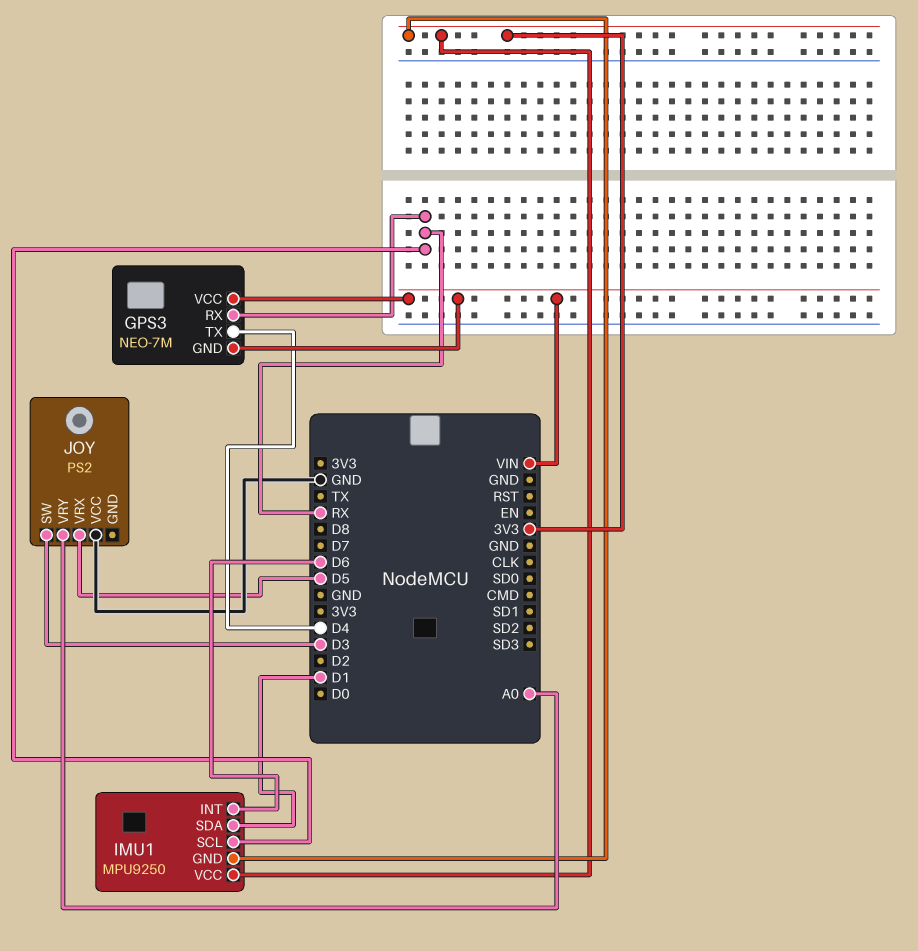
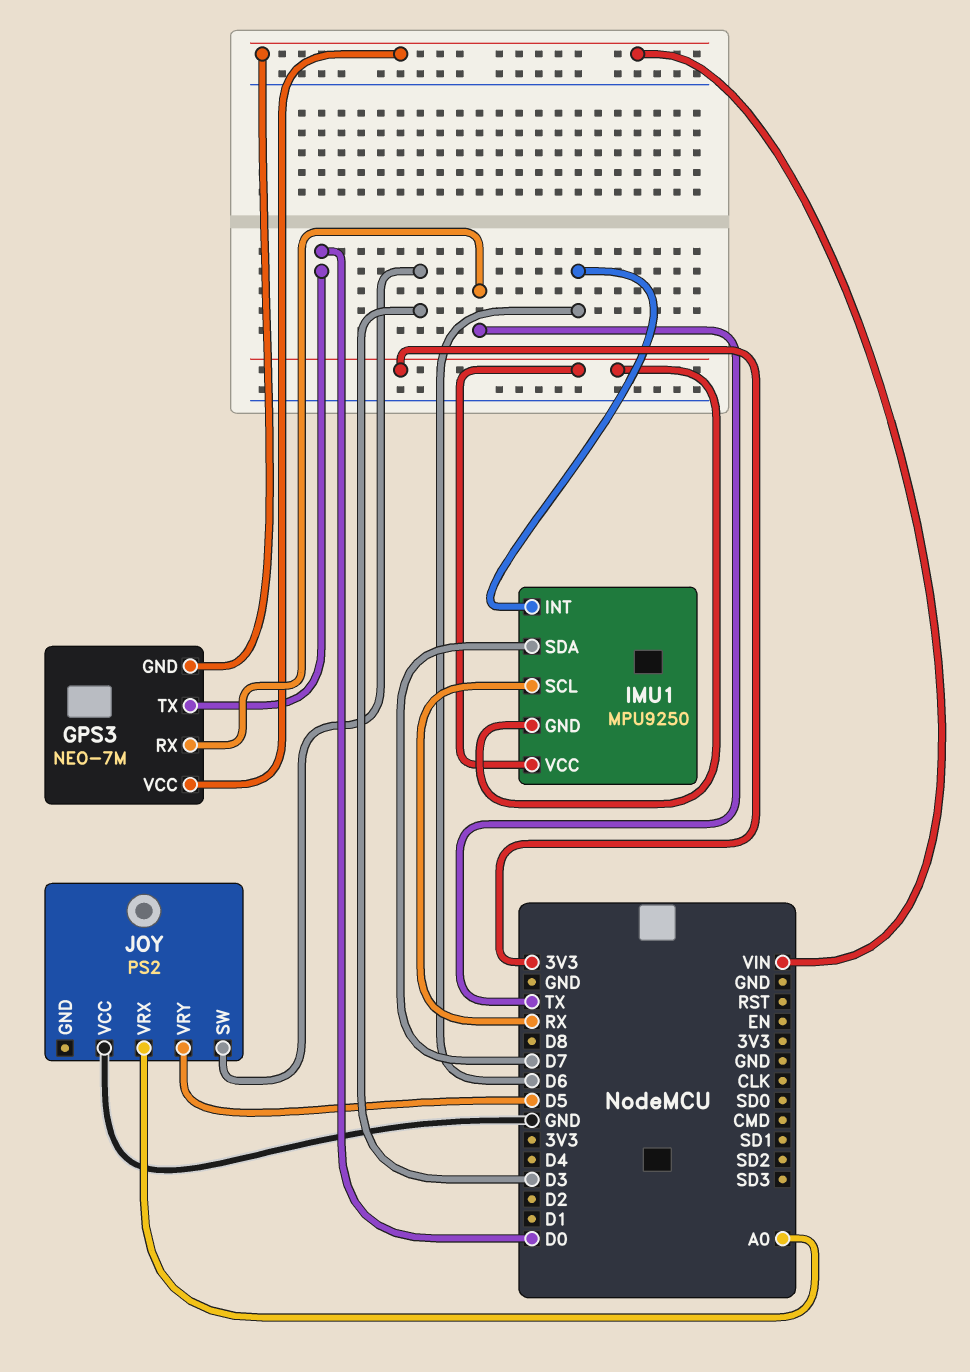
GPS3 pin RX: RX -> TX
GPS3 pin TX: D4 -> D0
IMU1 pin SDA: D1 -> D7
JOY pin VRX: D5 -> A0
JOY pin VRY: A0 -> D5

